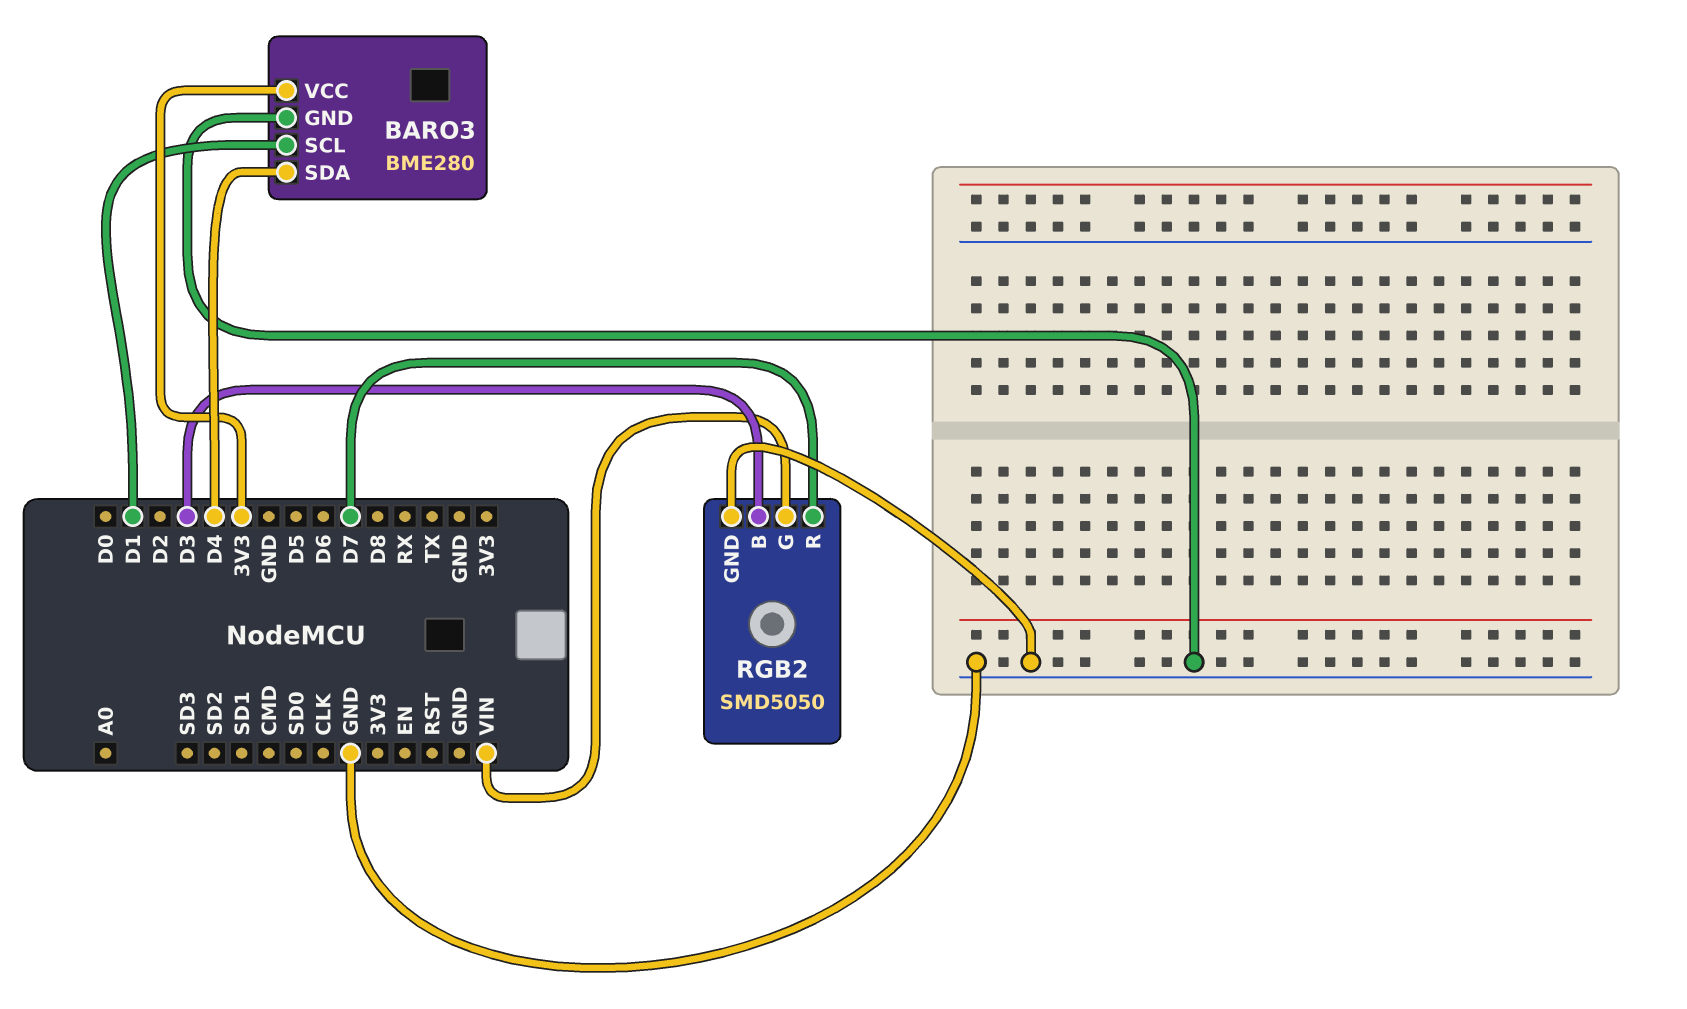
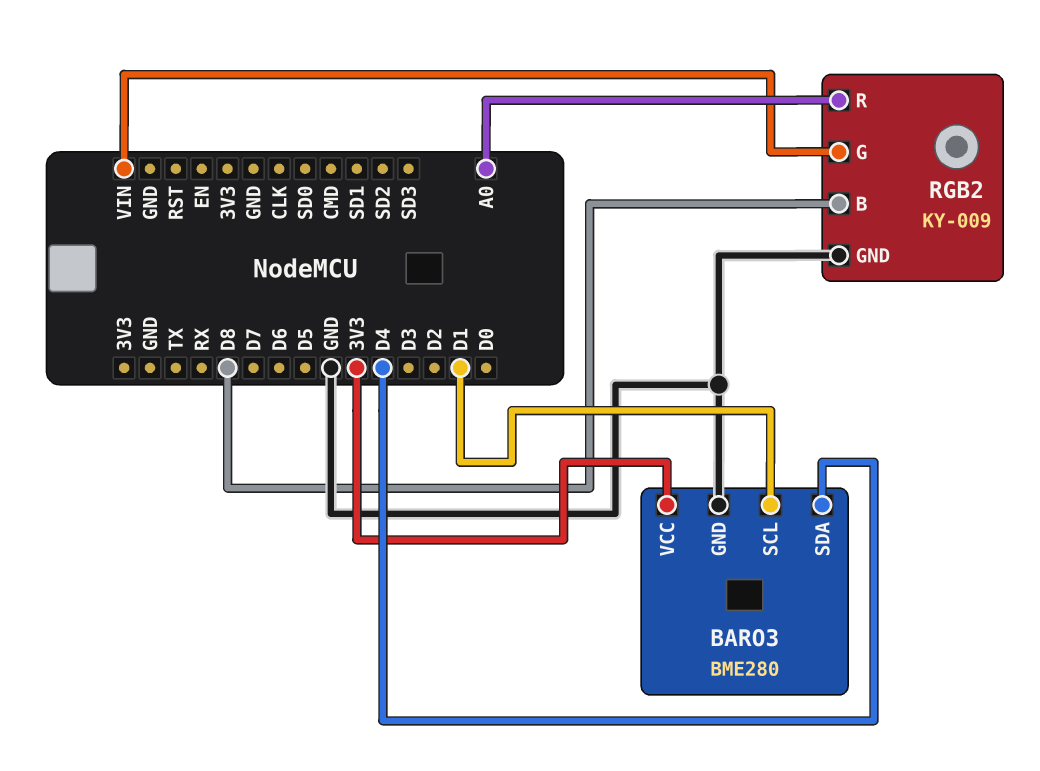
RGB2: SMD5050 -> KY-009
RGB2 pin B: D3 -> D8
RGB2 pin R: D7 -> A0

